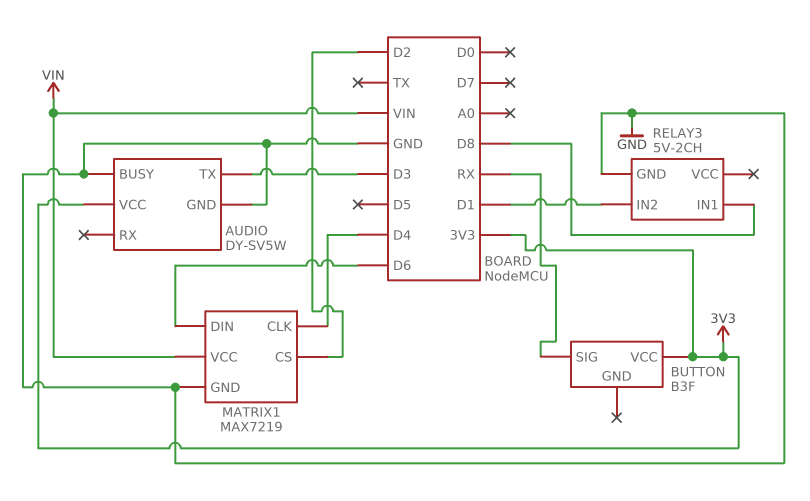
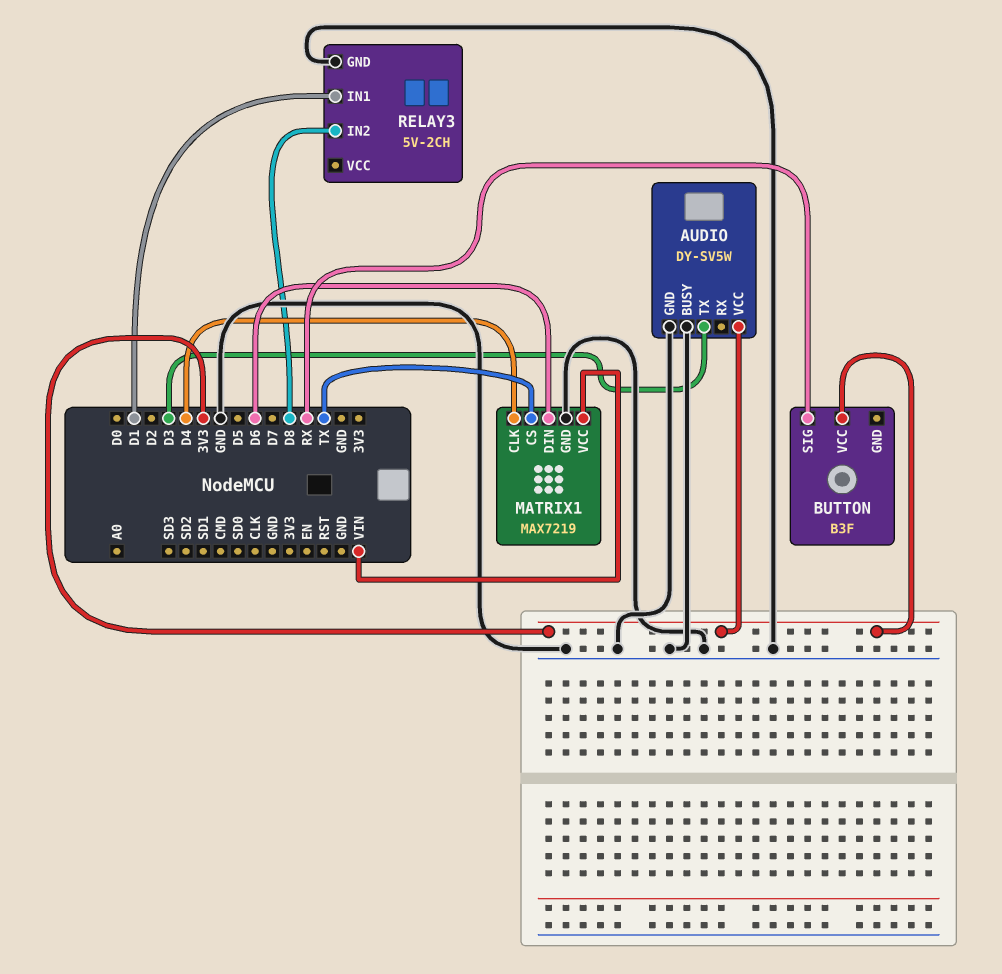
MATRIX1 pin CS: D2 -> TX
RELAY3 pin IN1: D8 -> D1
RELAY3 pin IN2: D1 -> D8

